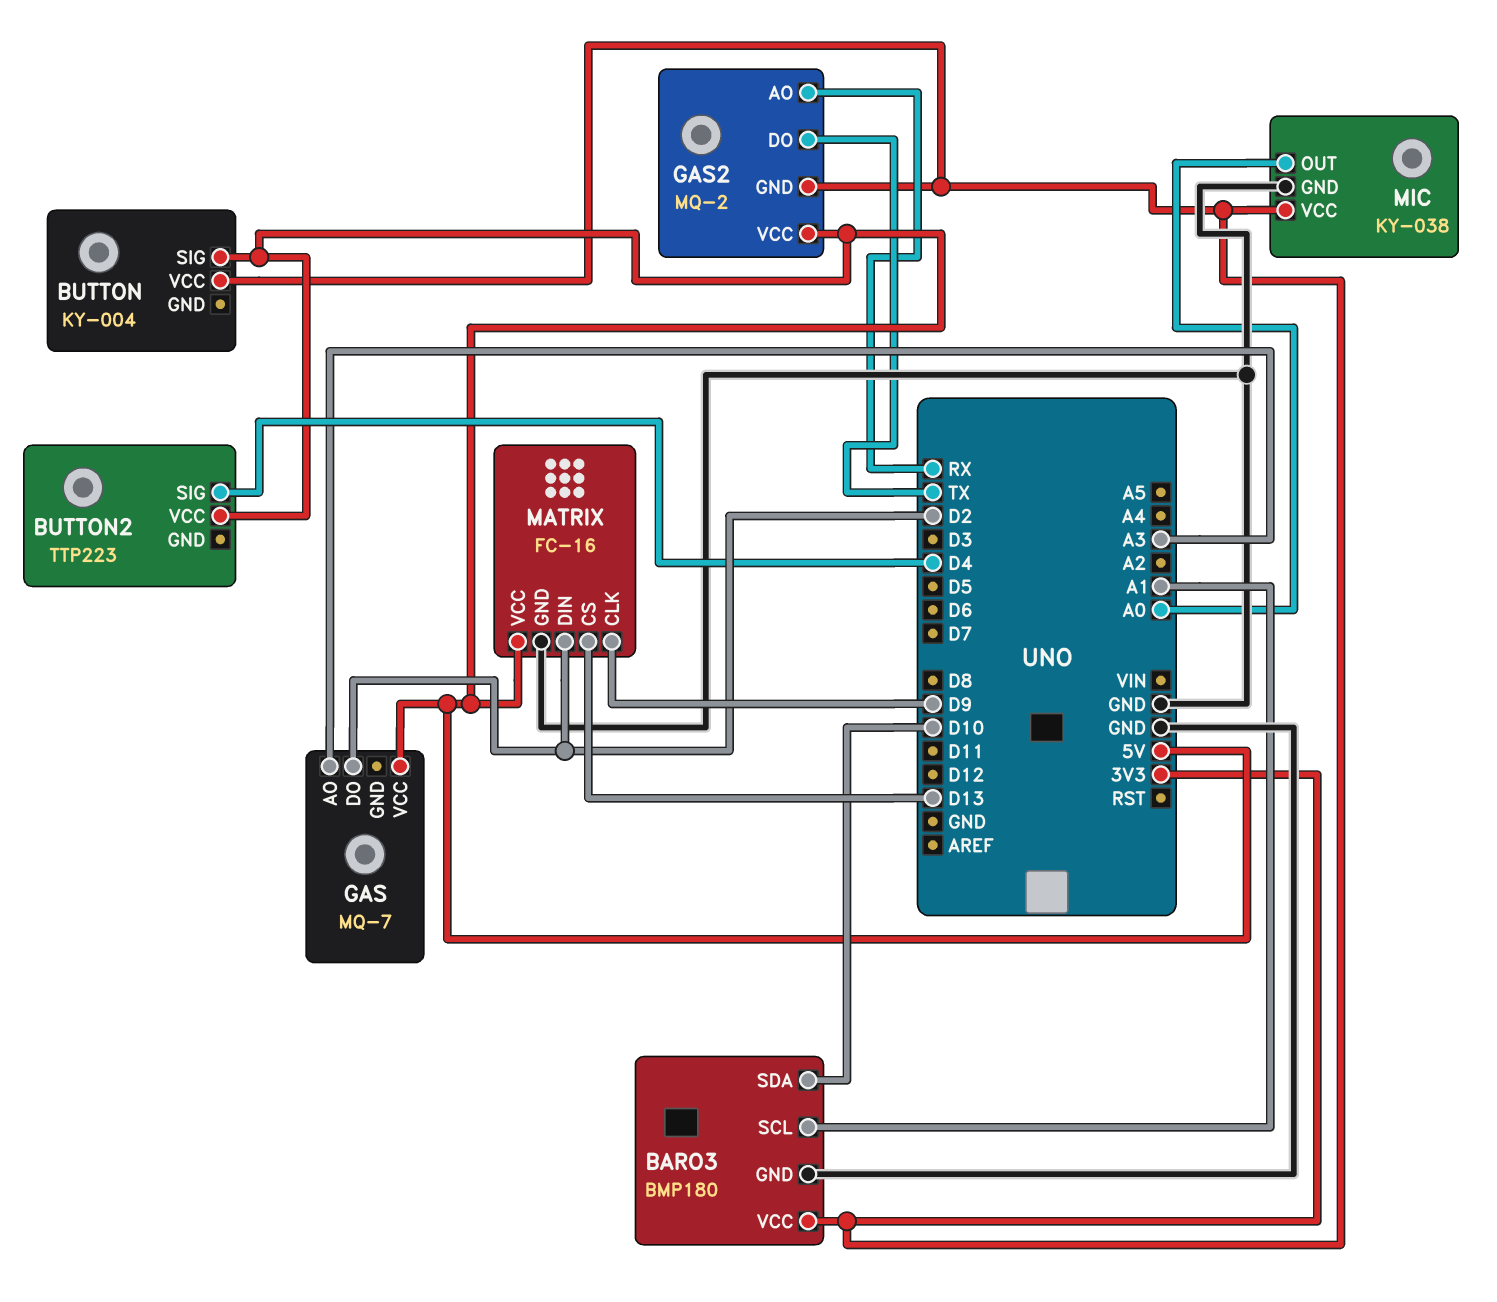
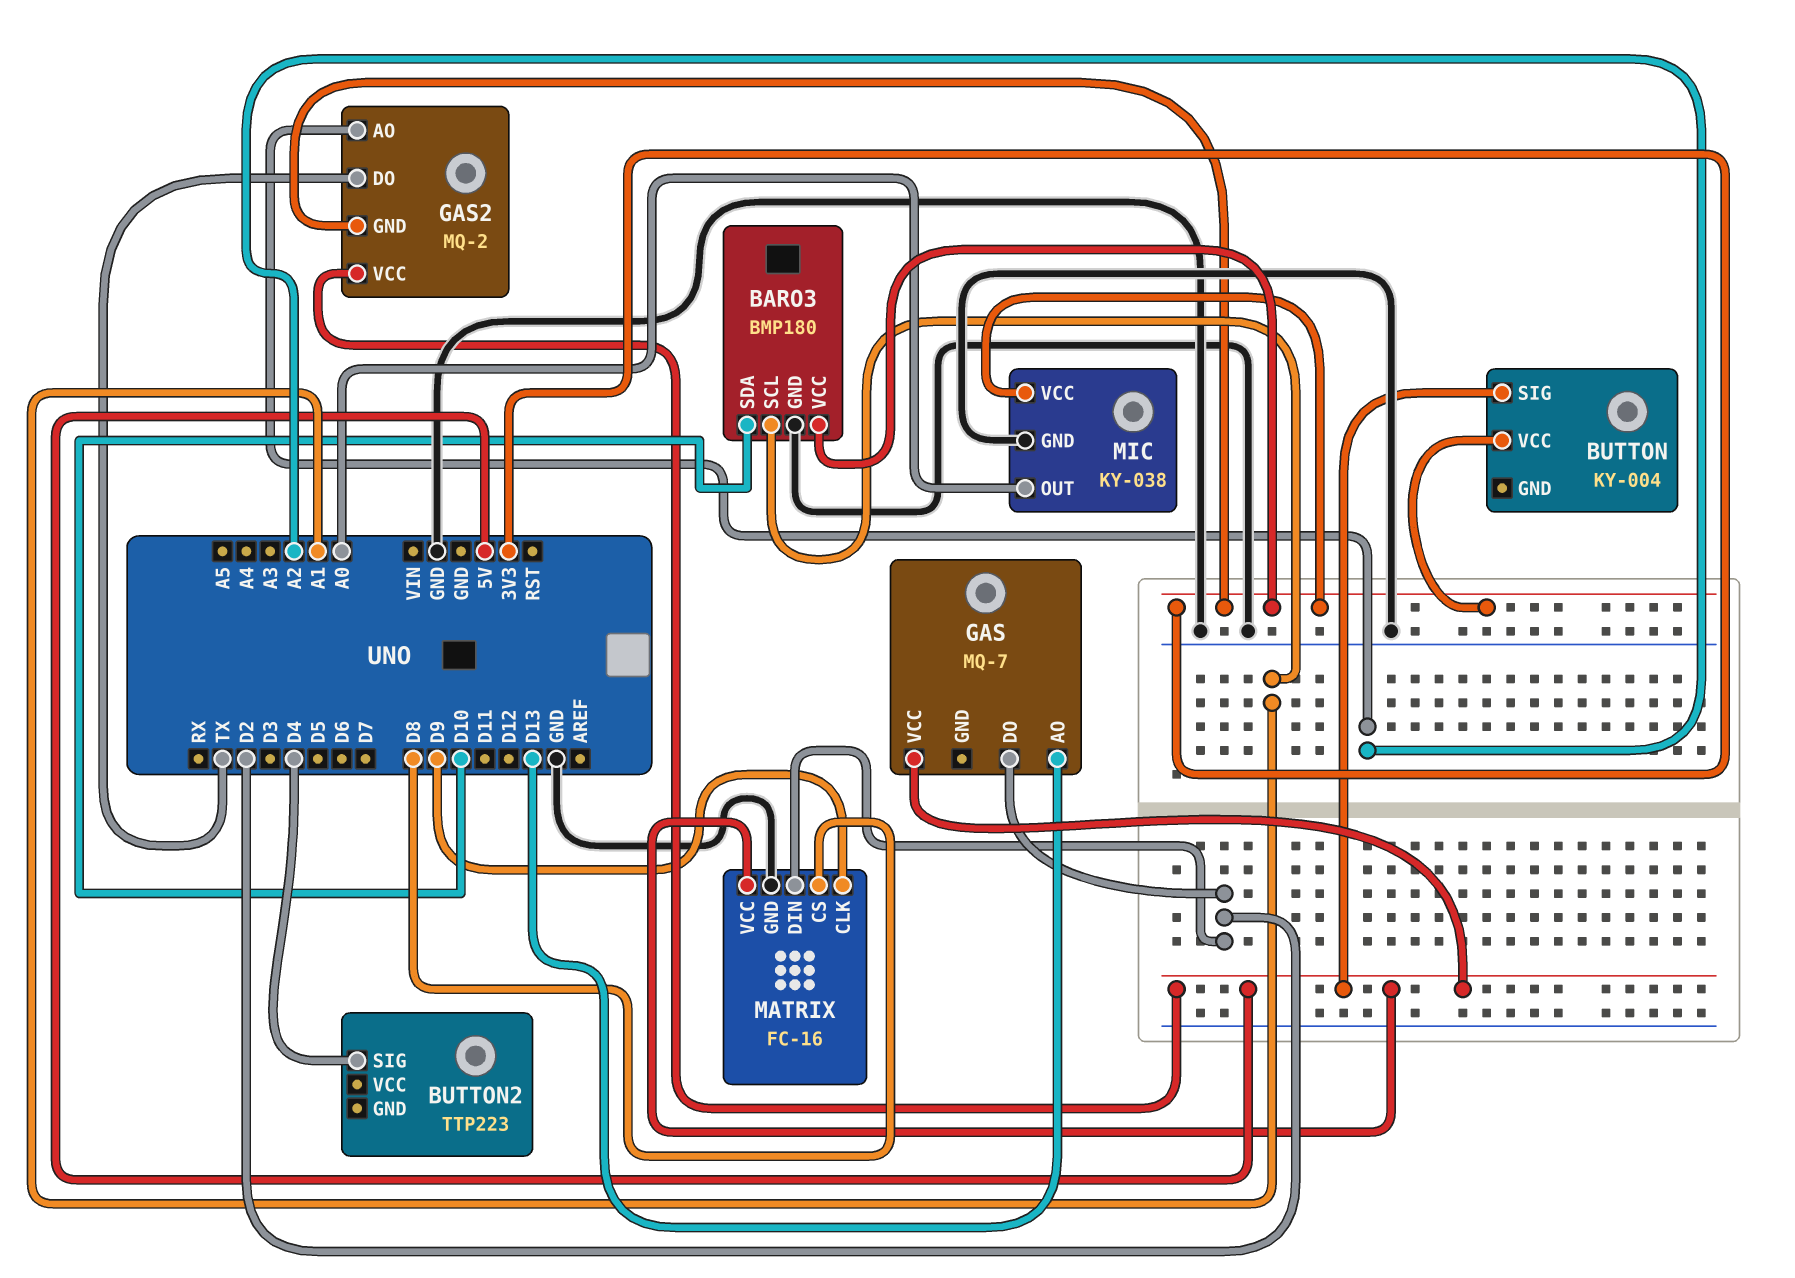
BUTTON2 pin VCC: 5V -> none
GAS pin AO: A3 -> D13
GAS2 pin AO: RX -> A2
MATRIX pin CS: D13 -> D8

